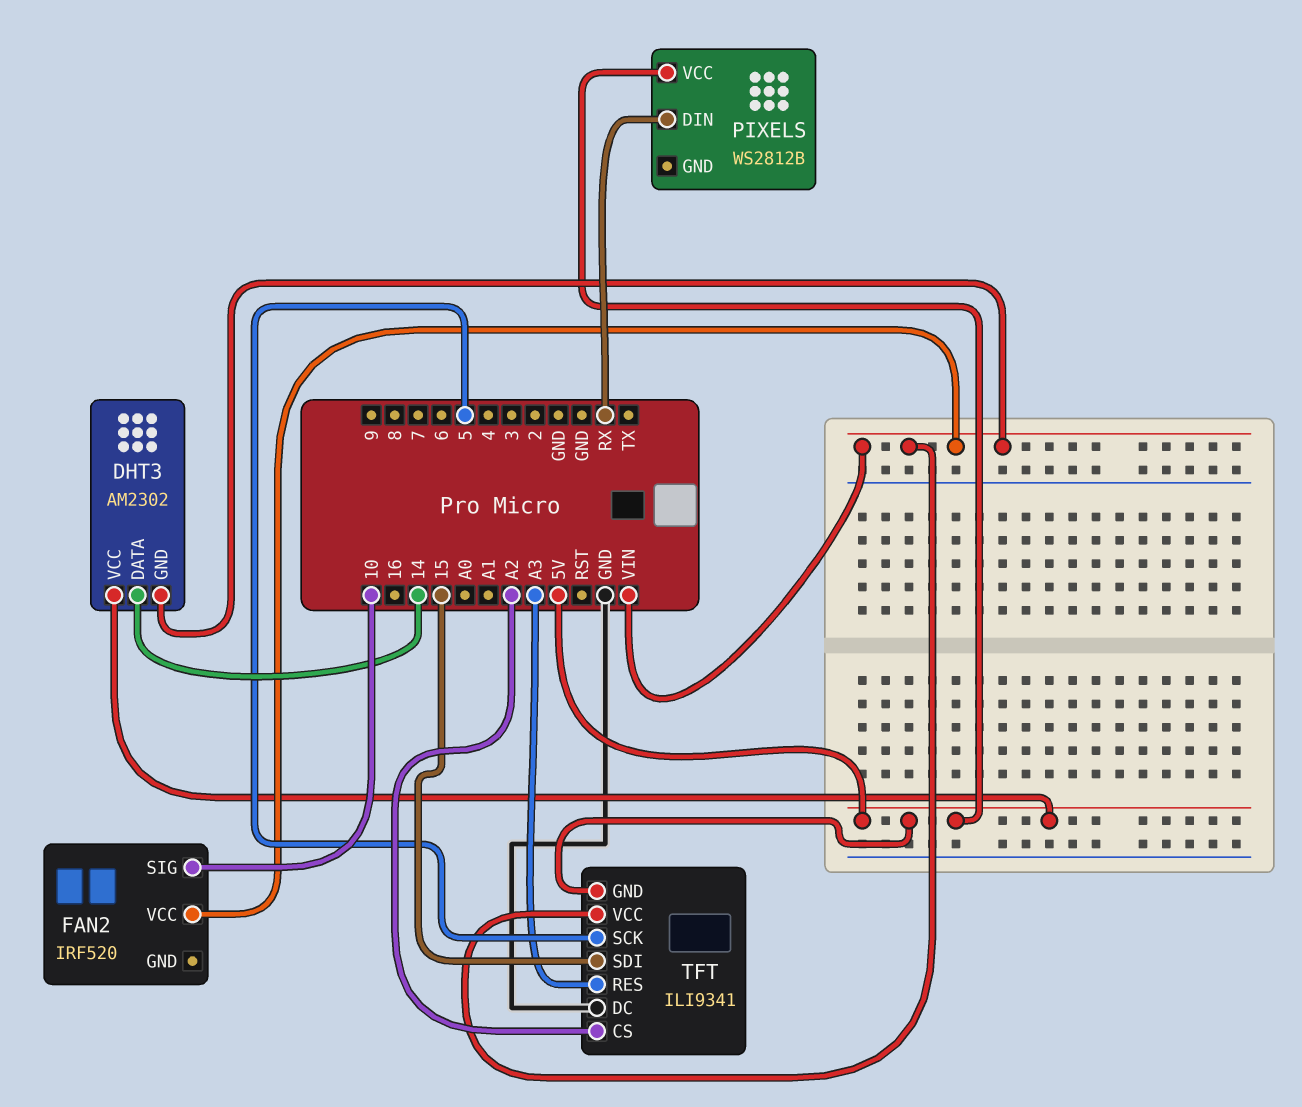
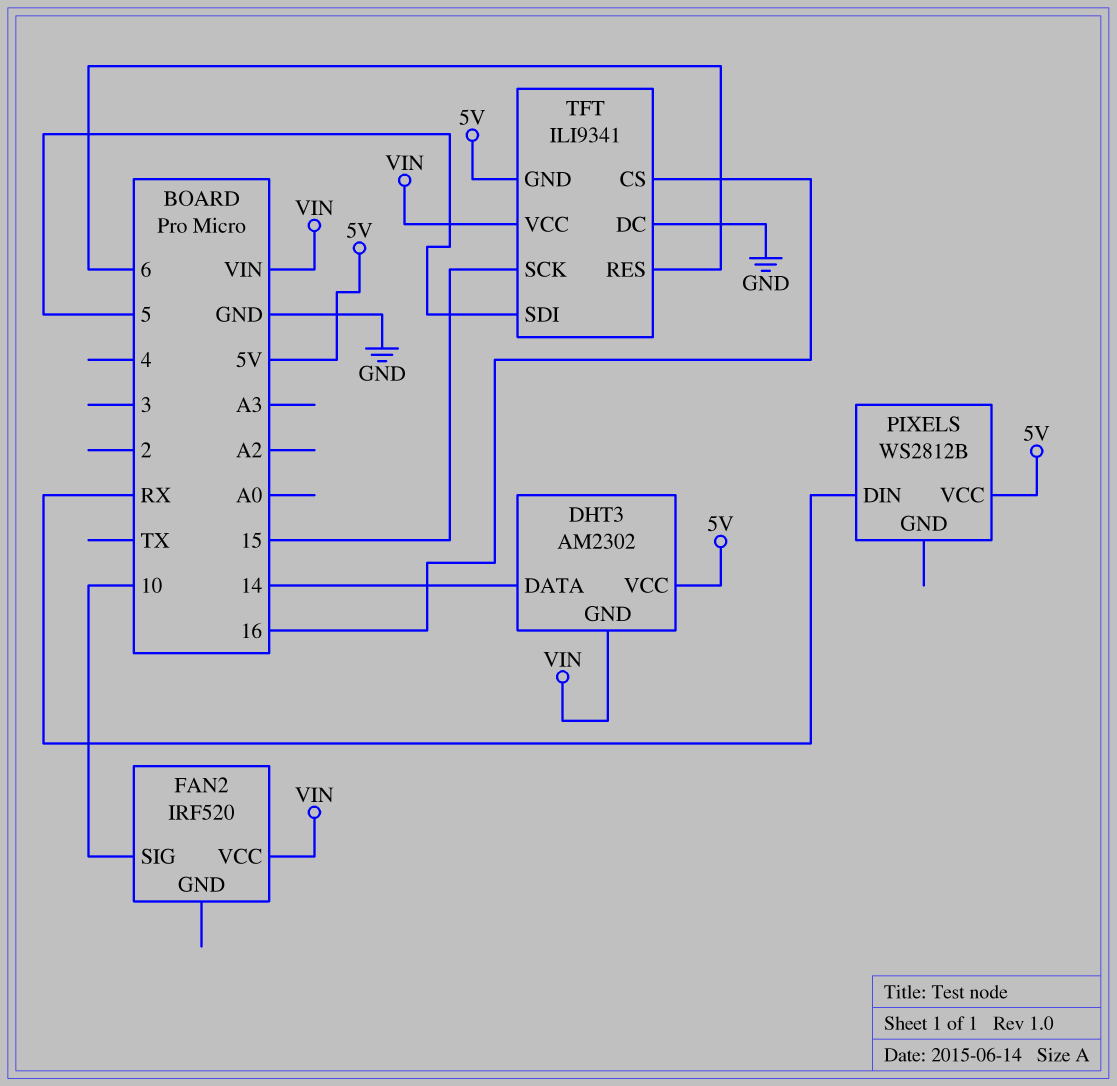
TFT pin CS: A2 -> 16
TFT pin RES: A3 -> 6
TFT pin SCK: 5 -> 15
TFT pin SDI: 15 -> 5

